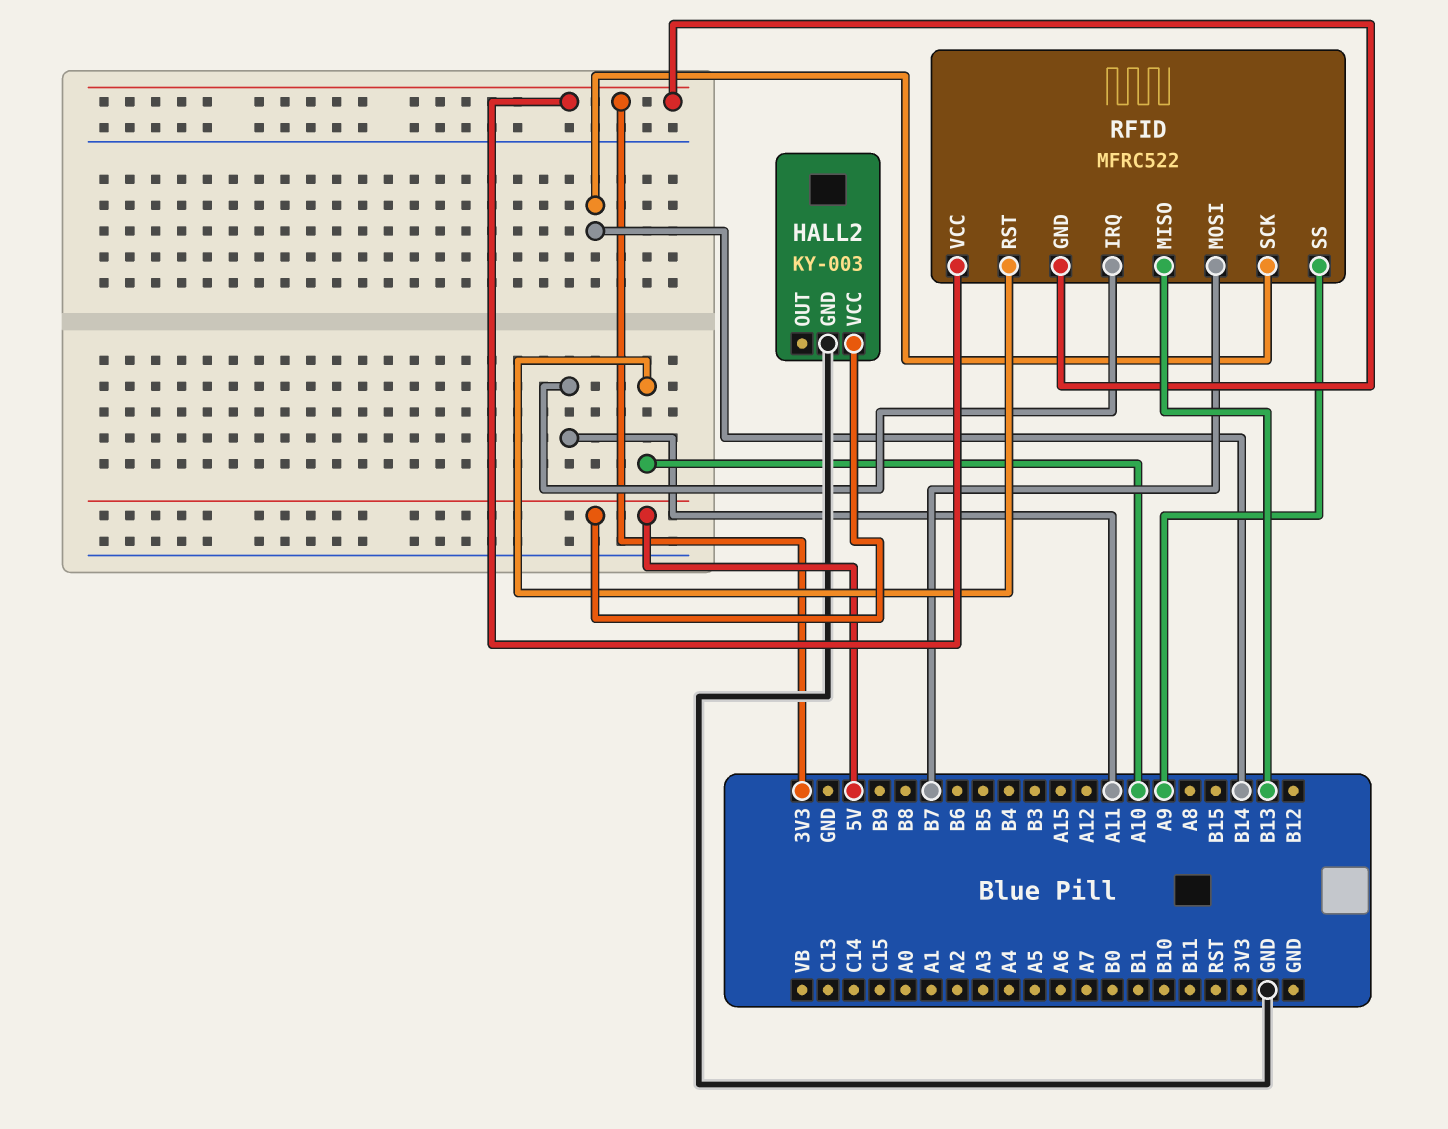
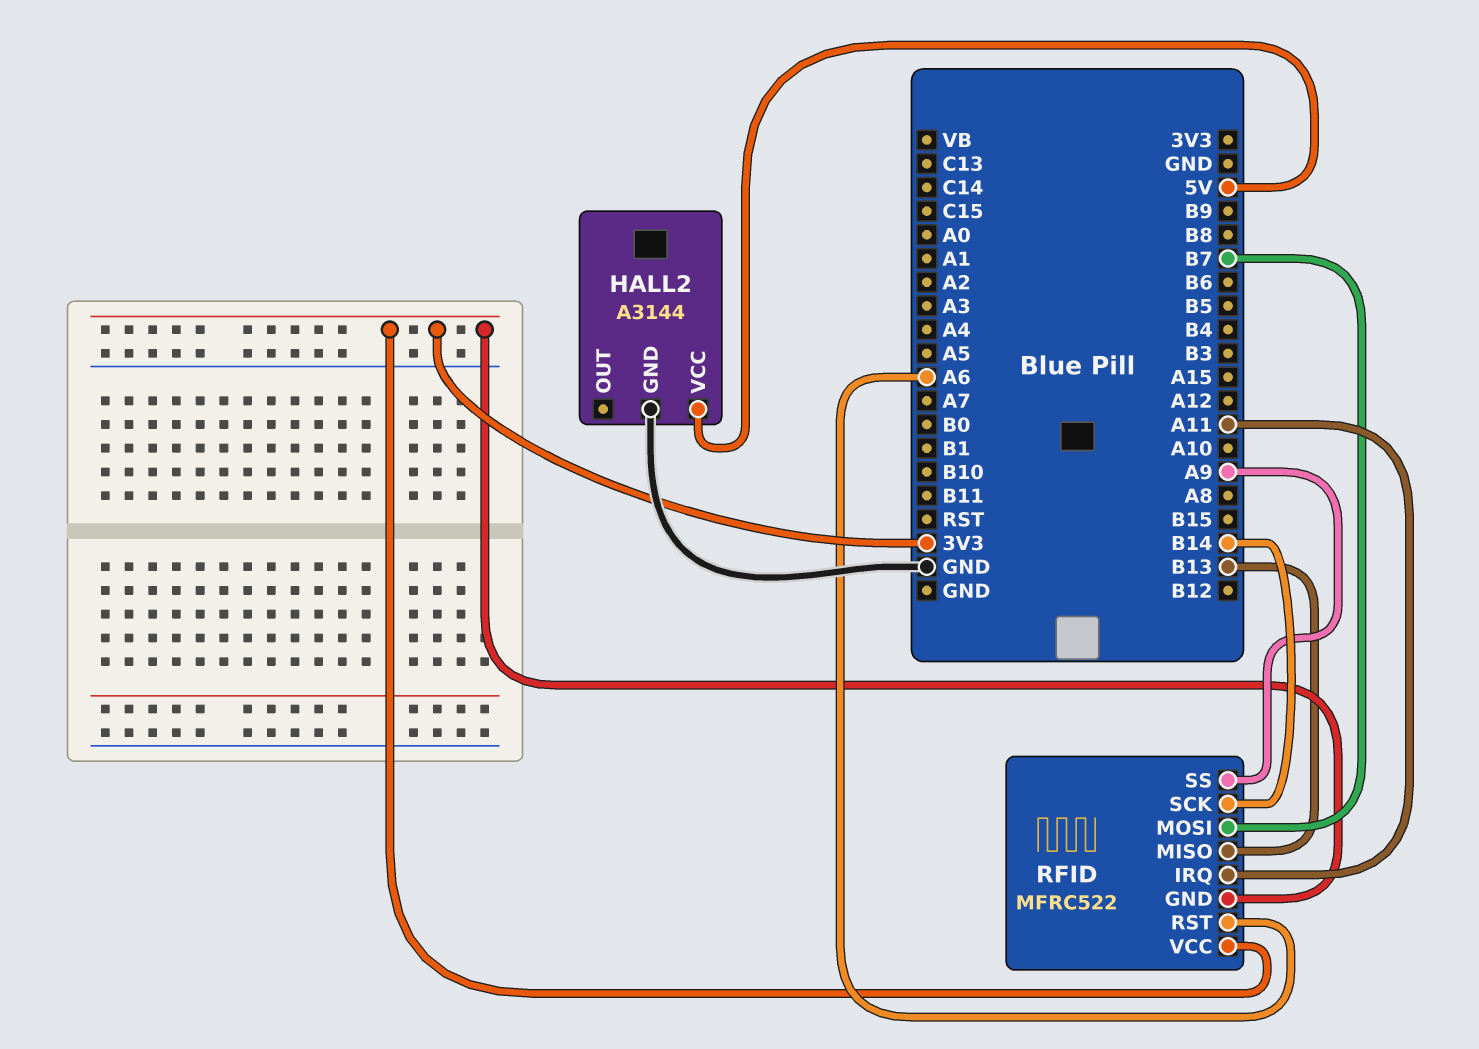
HALL2: KY-003 -> A3144
RFID pin RST: A10 -> A6

